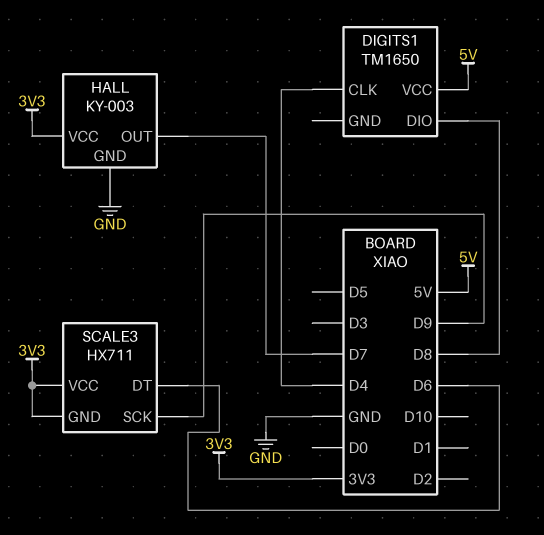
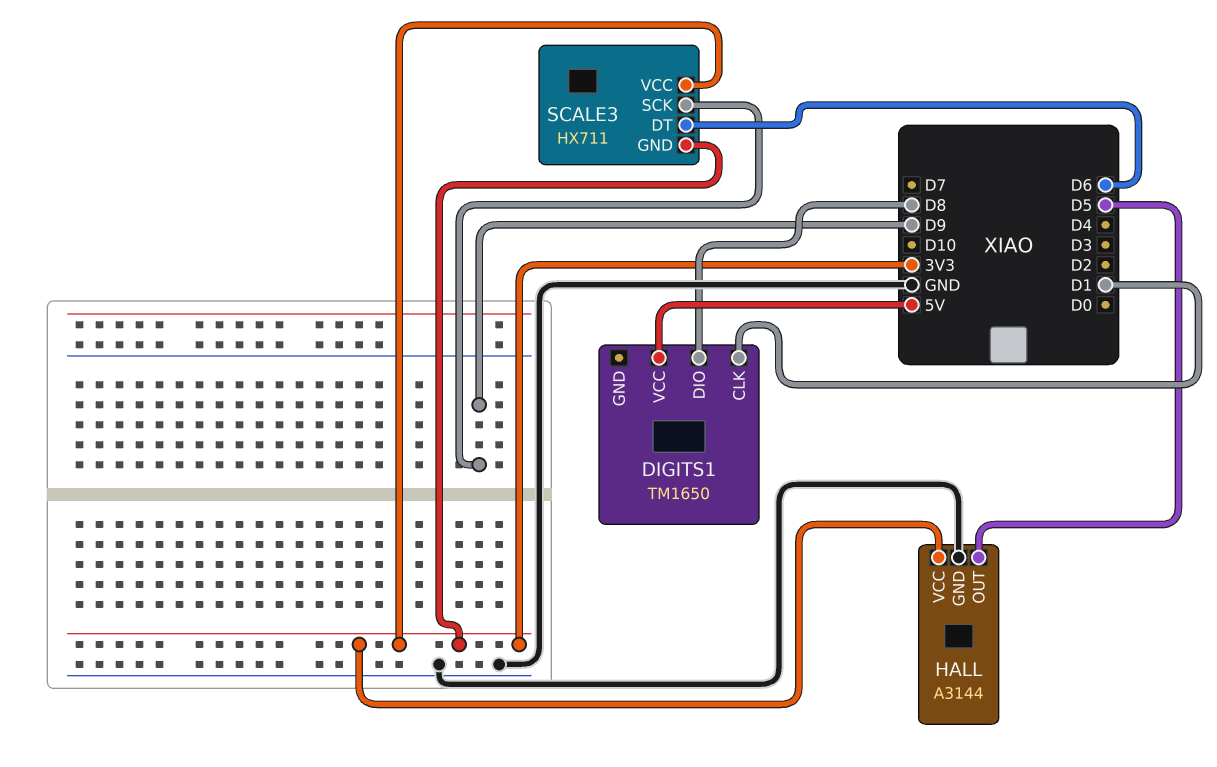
DIGITS1 pin CLK: D4 -> D1
HALL: KY-003 -> A3144
HALL pin OUT: D7 -> D5

